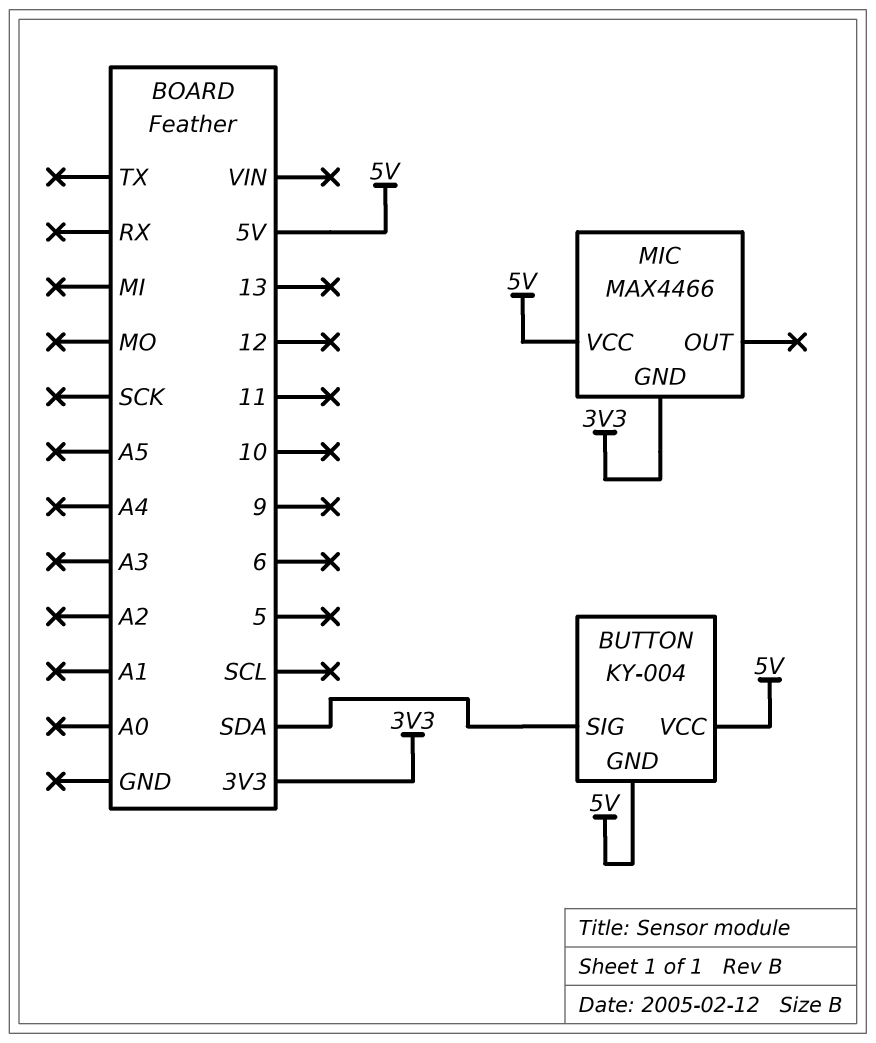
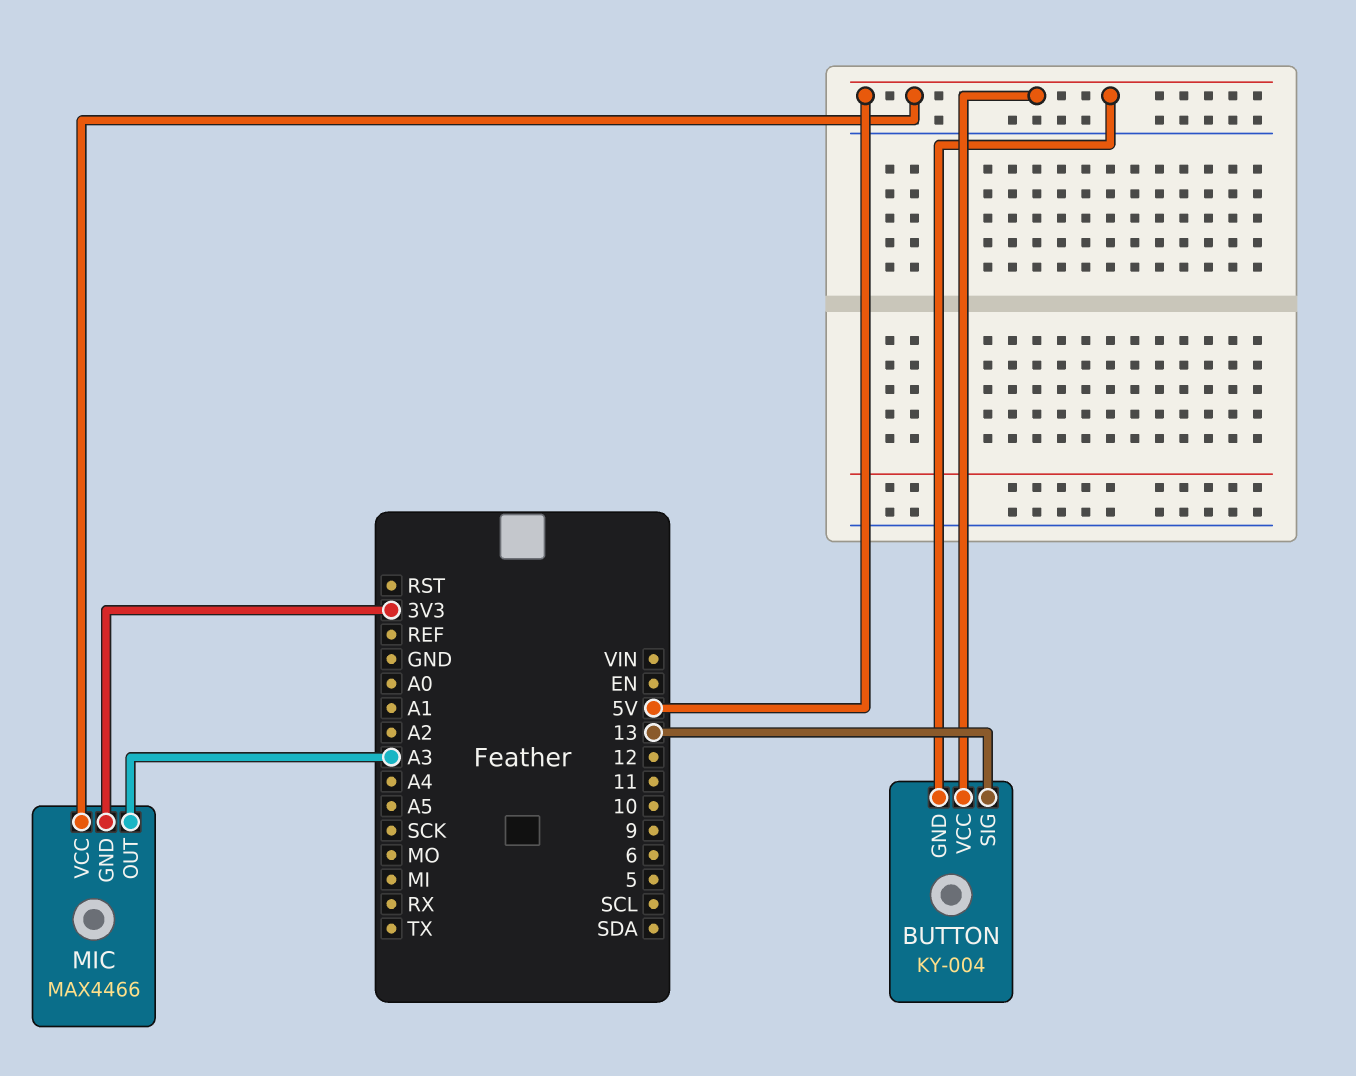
BUTTON pin SIG: SDA -> 13
MIC pin OUT: none -> A3

